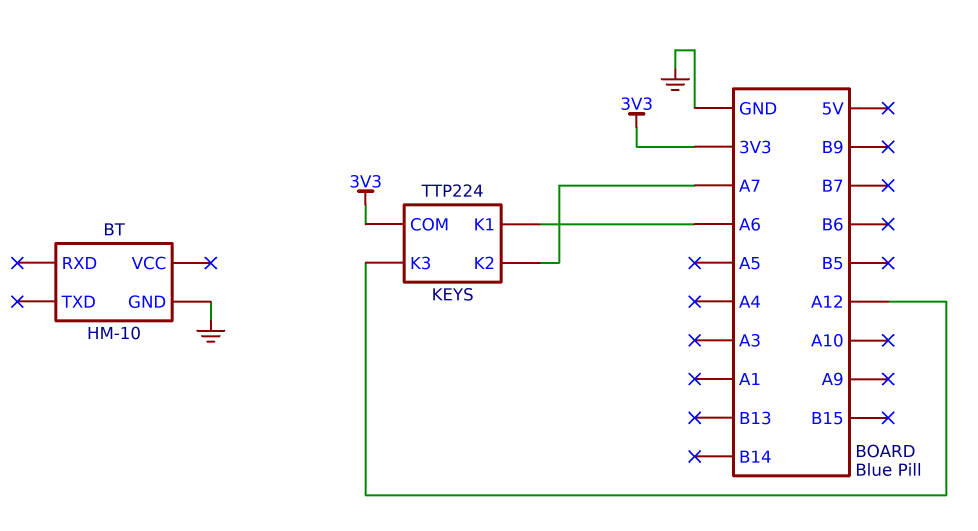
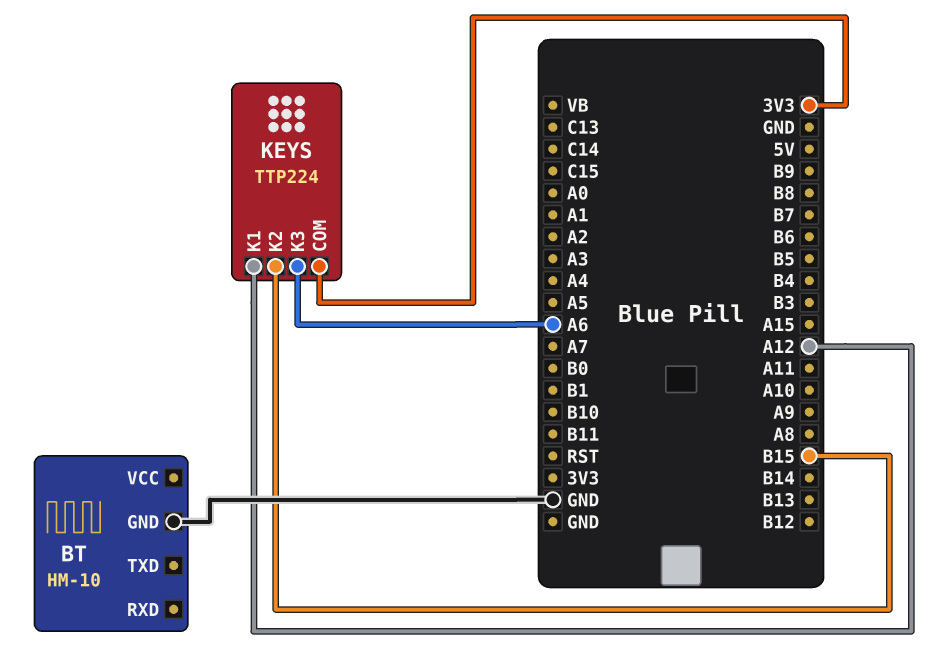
KEYS pin K1: A6 -> A12
KEYS pin K2: A7 -> B15
KEYS pin K3: A12 -> A6

